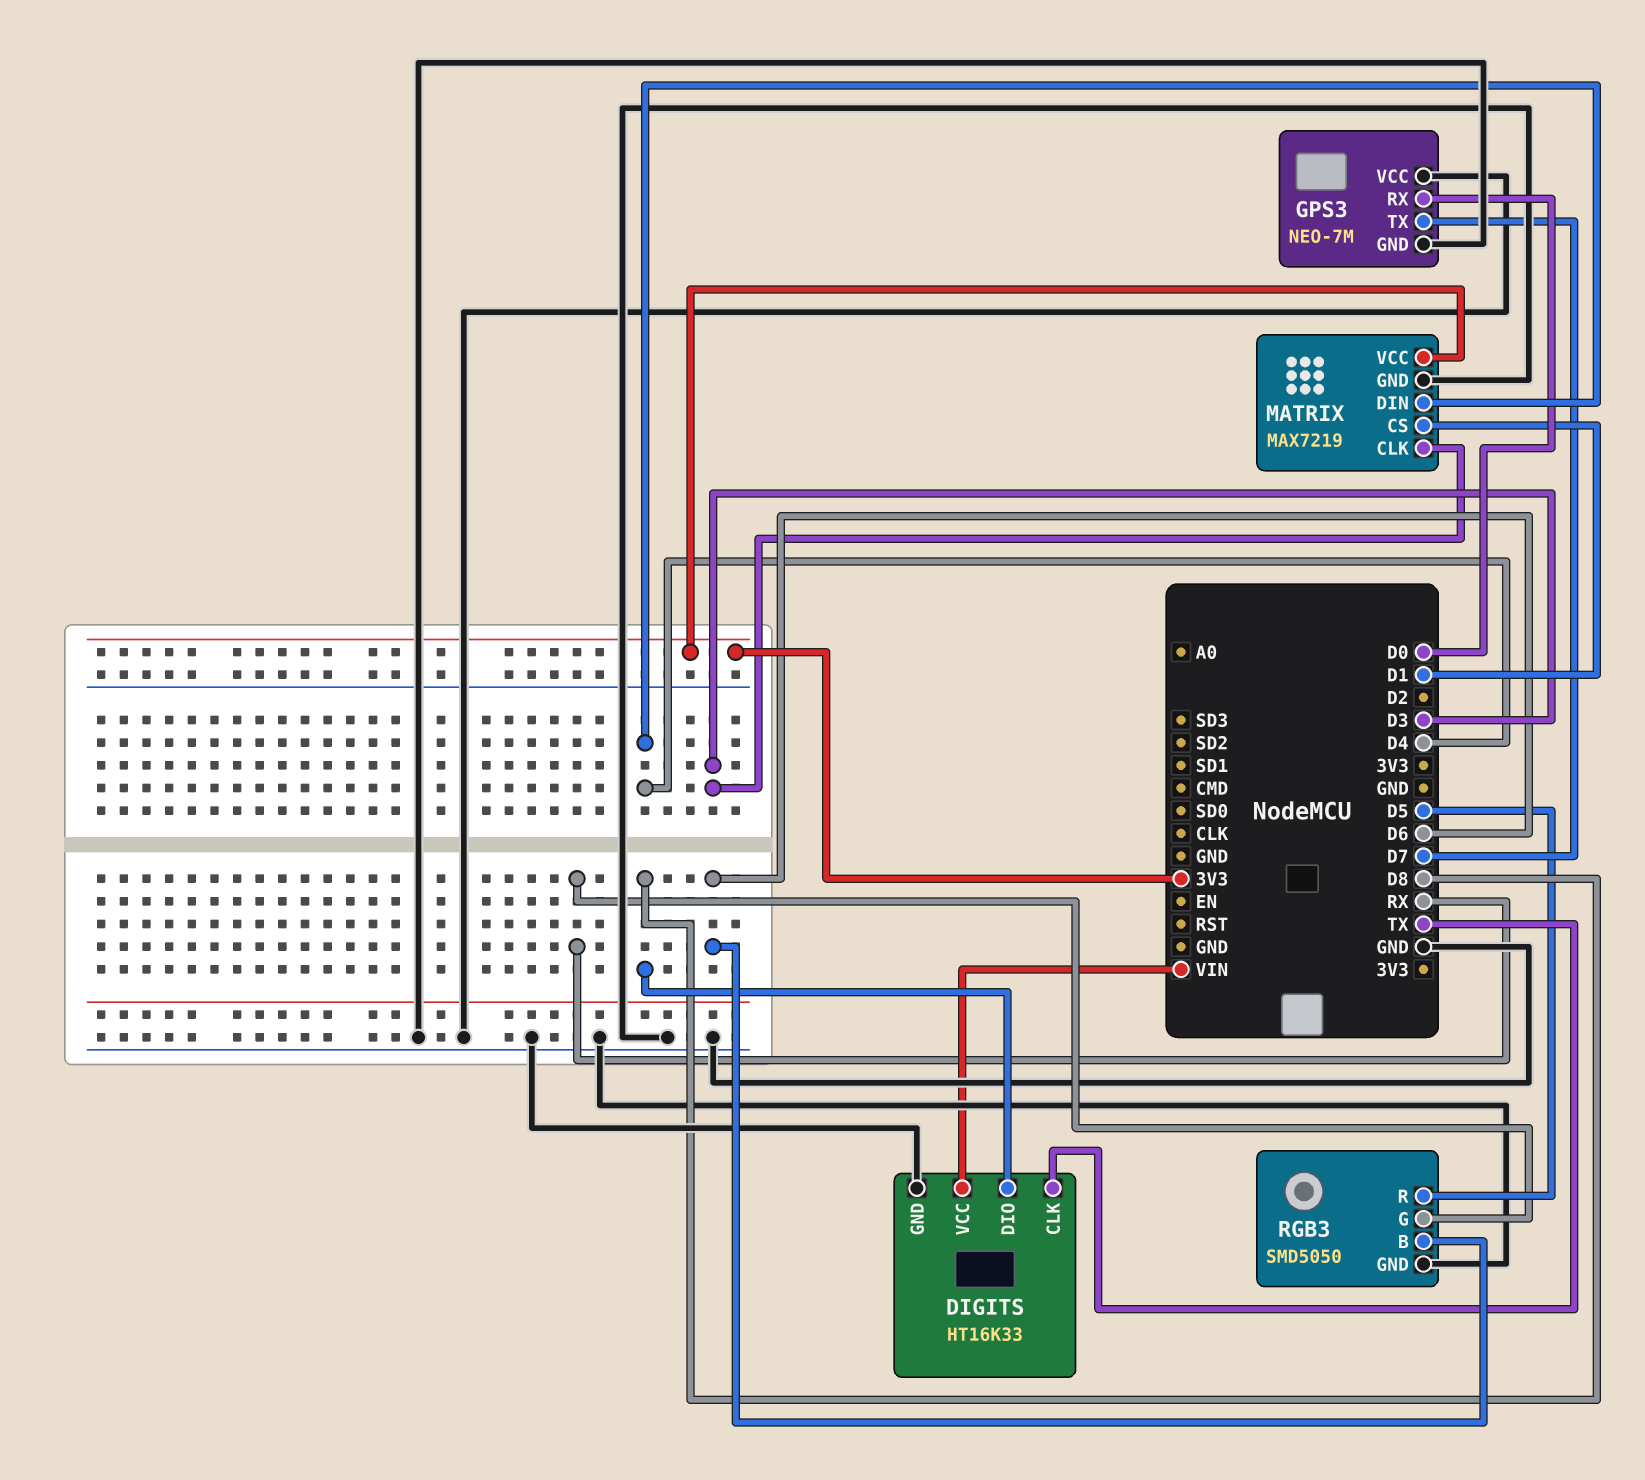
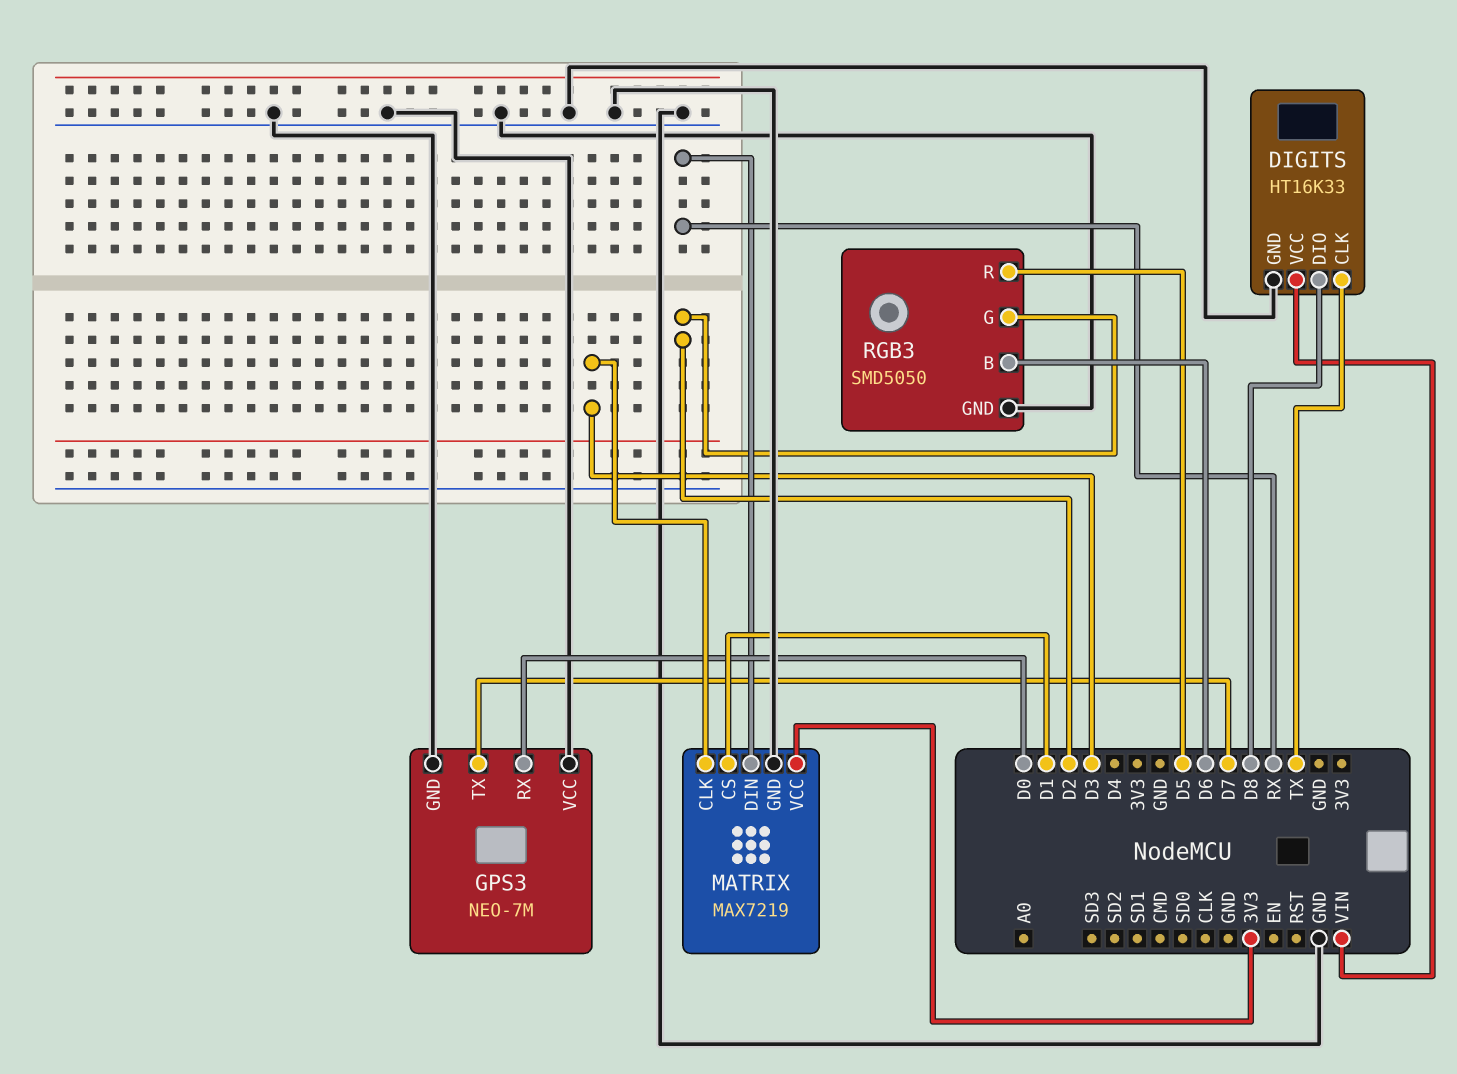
MATRIX pin DIN: D4 -> RX
RGB3 pin G: RX -> D2

